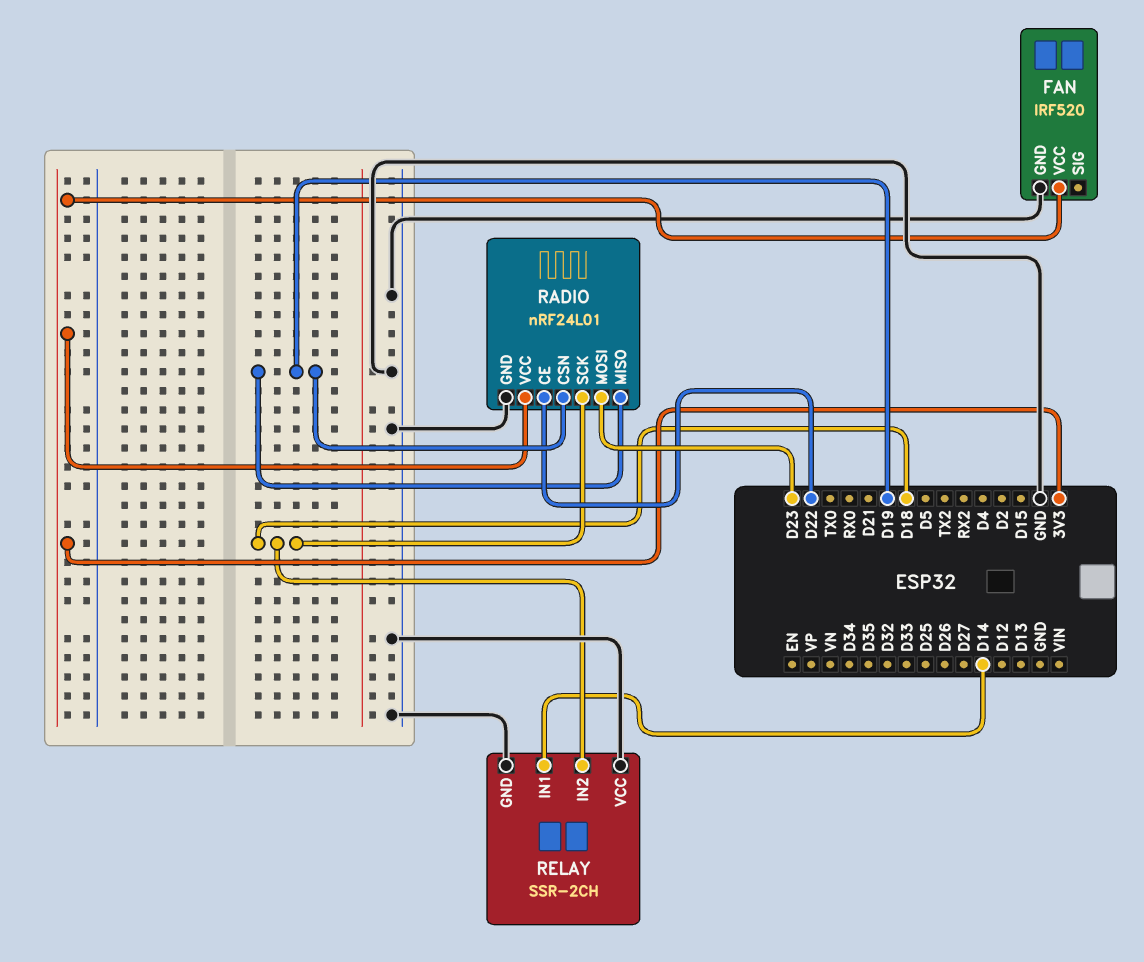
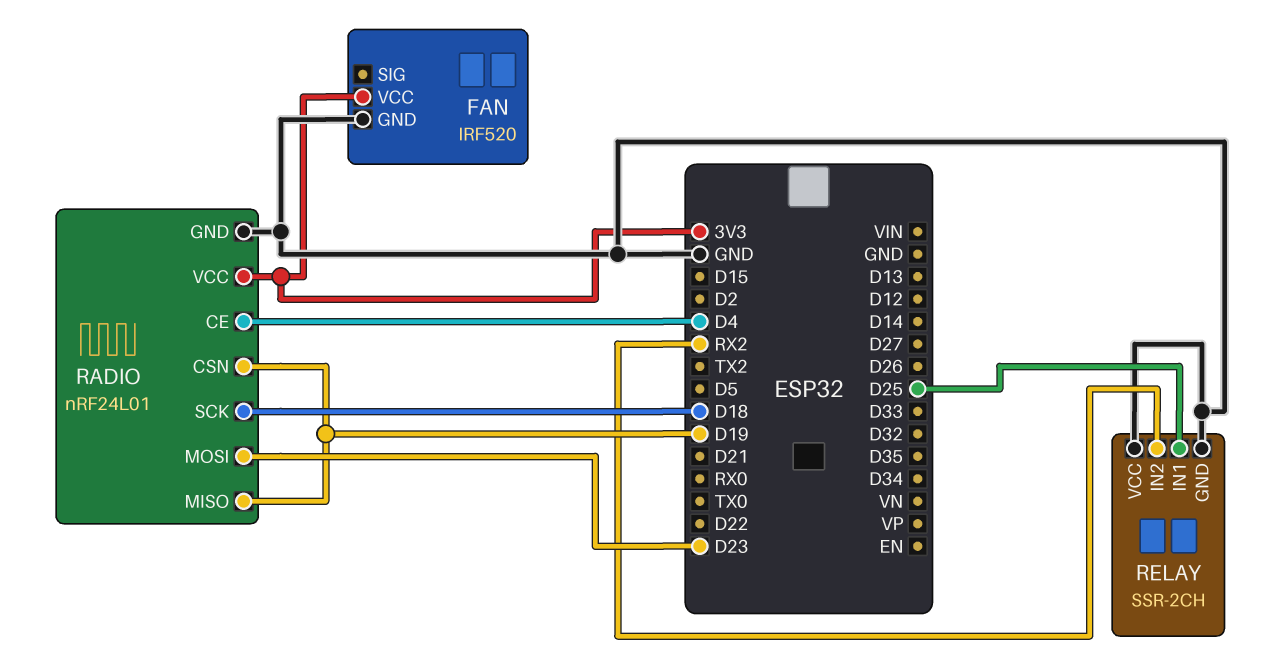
RADIO pin CE: D22 -> D4
RELAY pin IN1: D14 -> D25
RELAY pin IN2: D18 -> RX2

